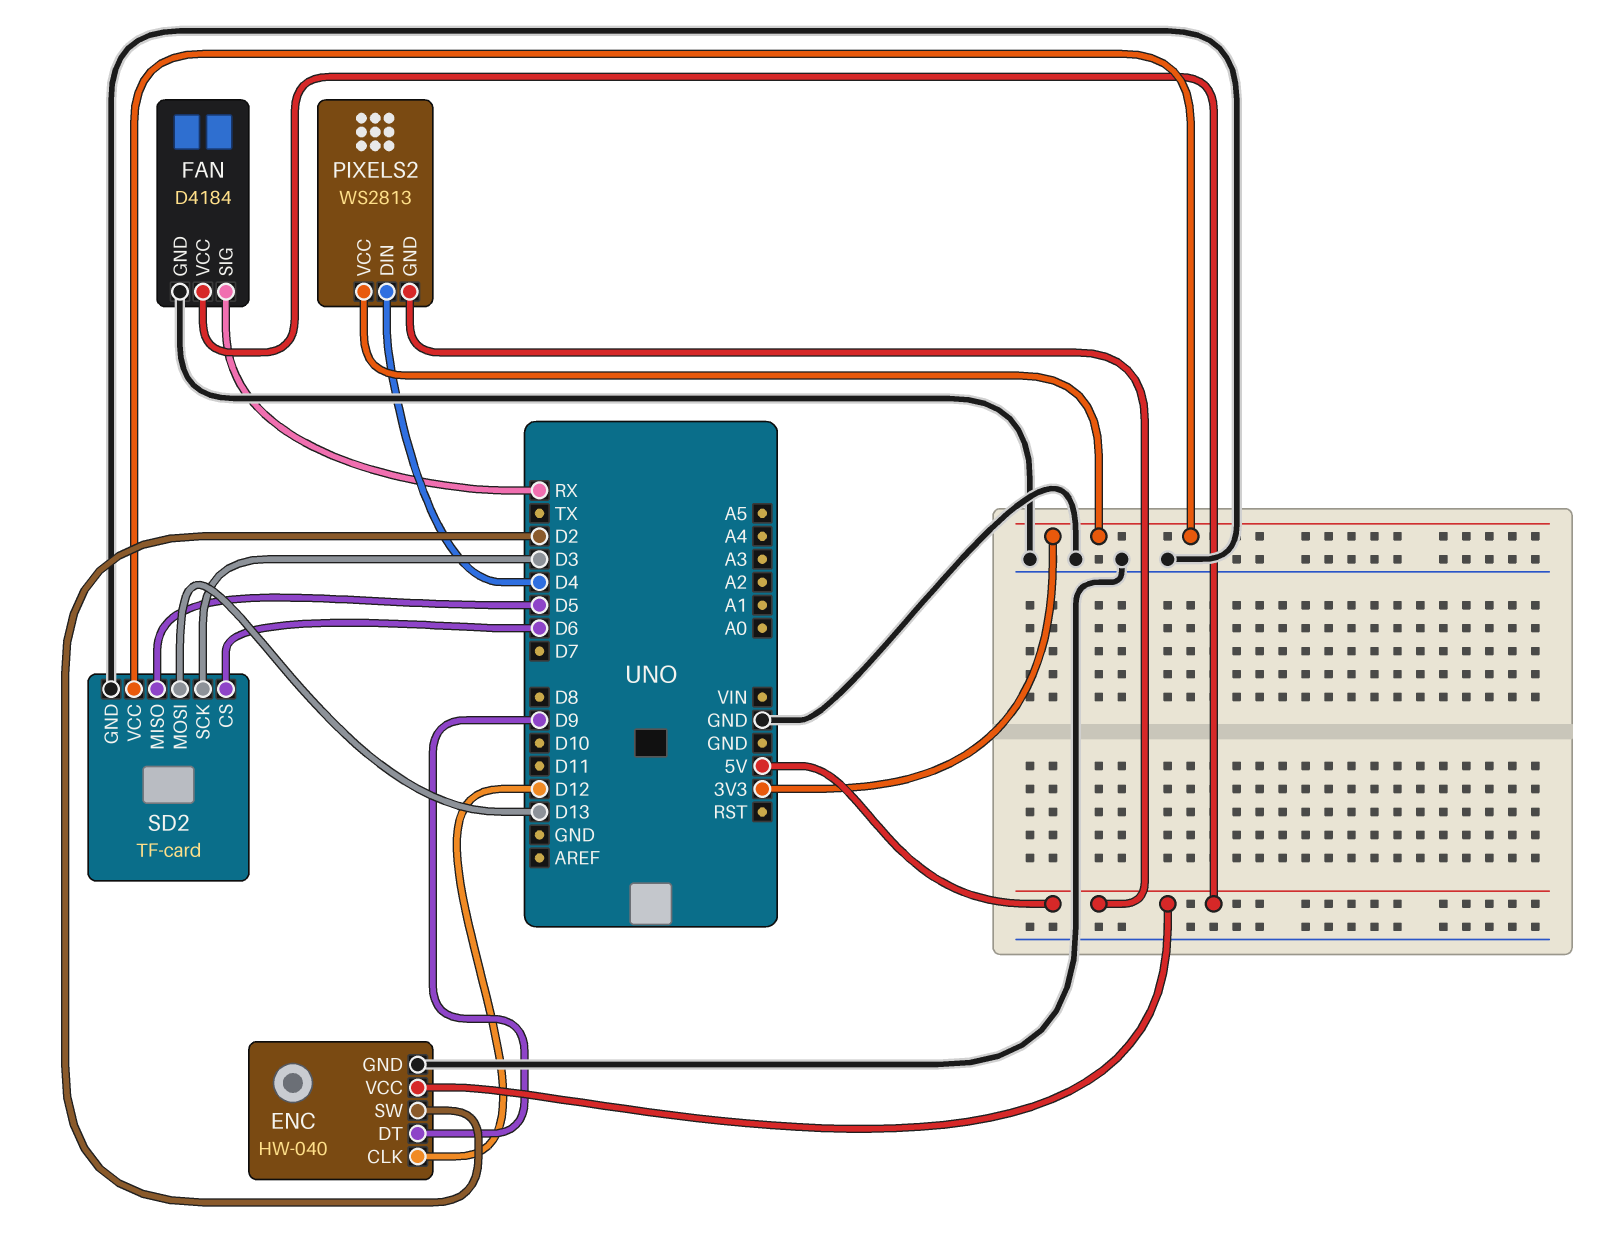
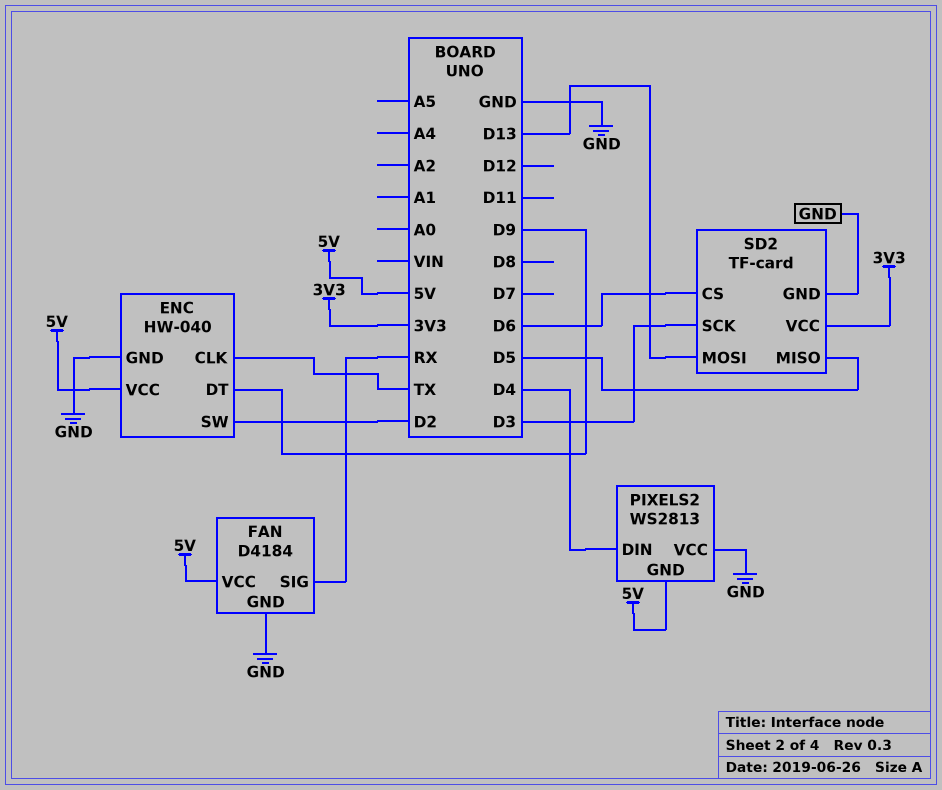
ENC pin CLK: D12 -> TX
PIXELS2 pin VCC: 3V3 -> GND

